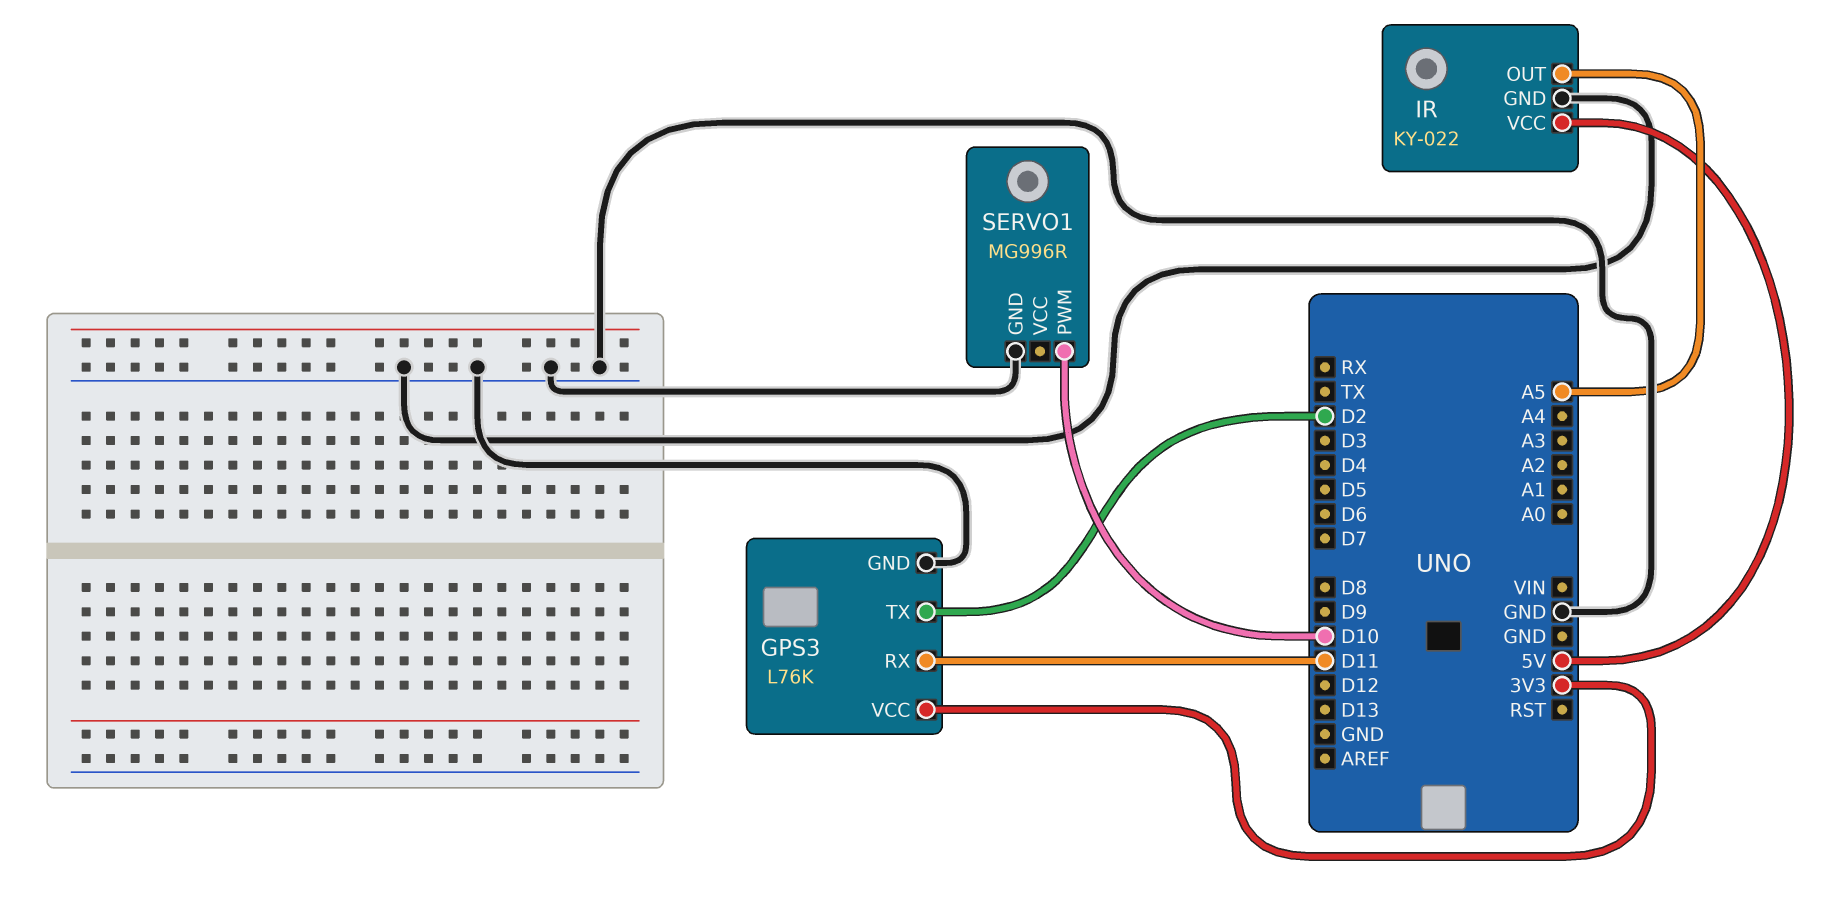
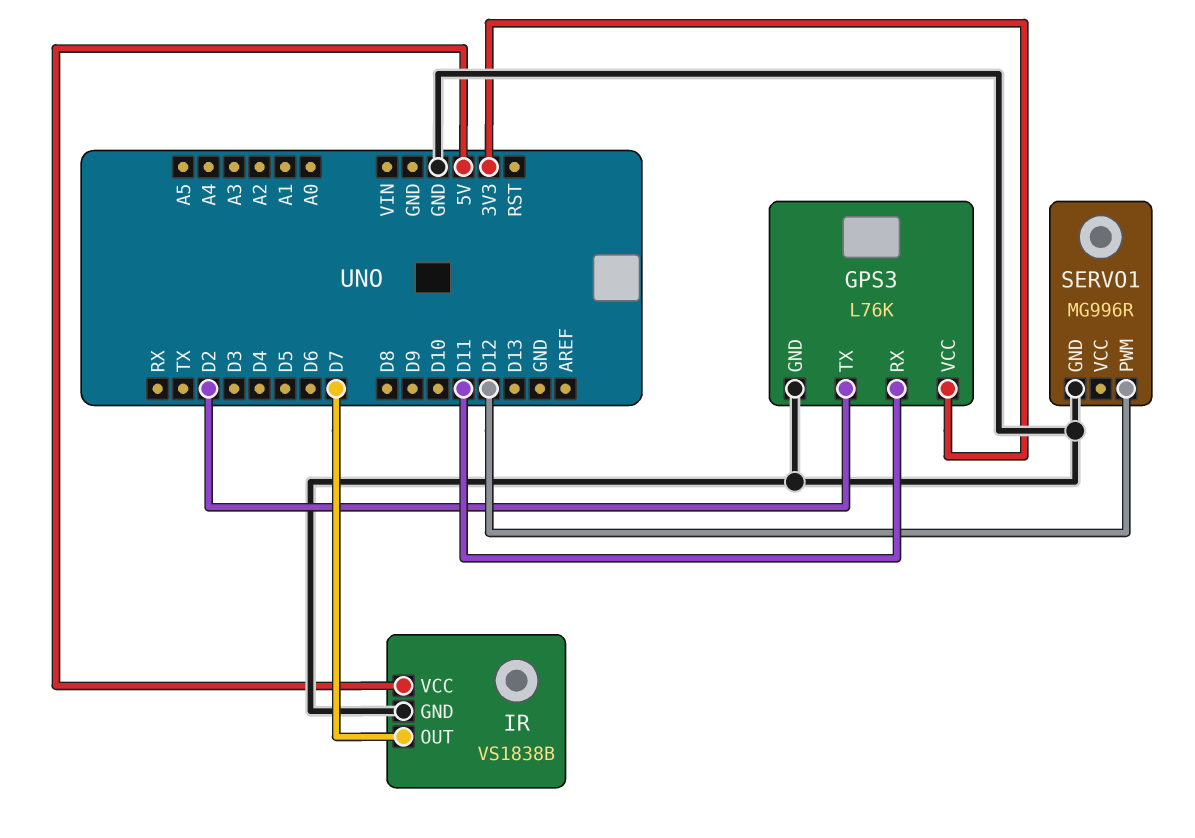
IR: KY-022 -> VS1838B
IR pin OUT: A5 -> D7
SERVO1 pin PWM: D10 -> D12

